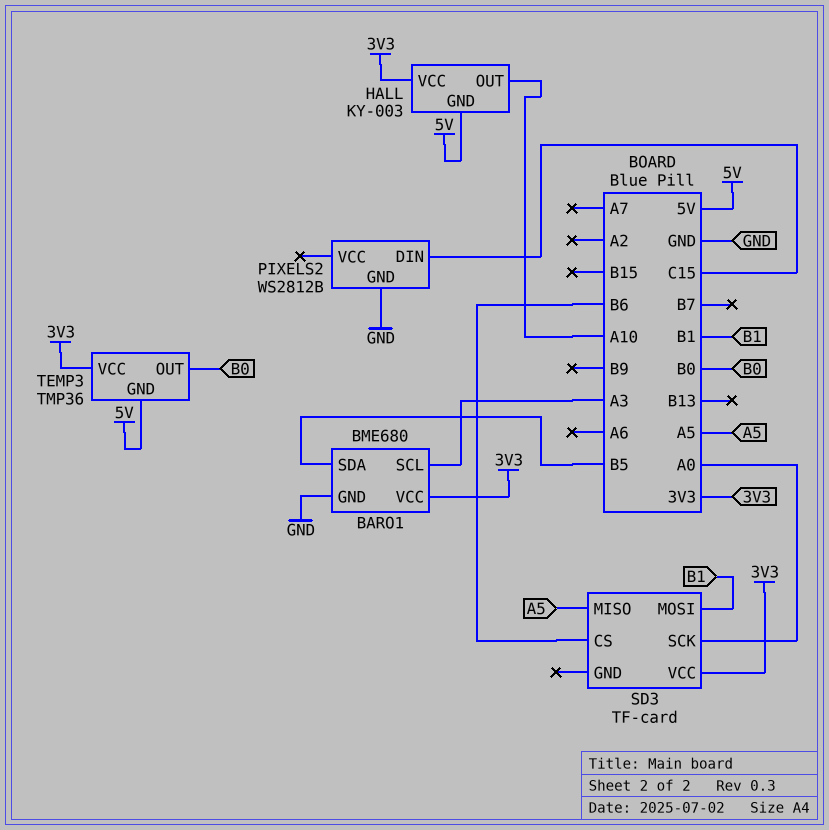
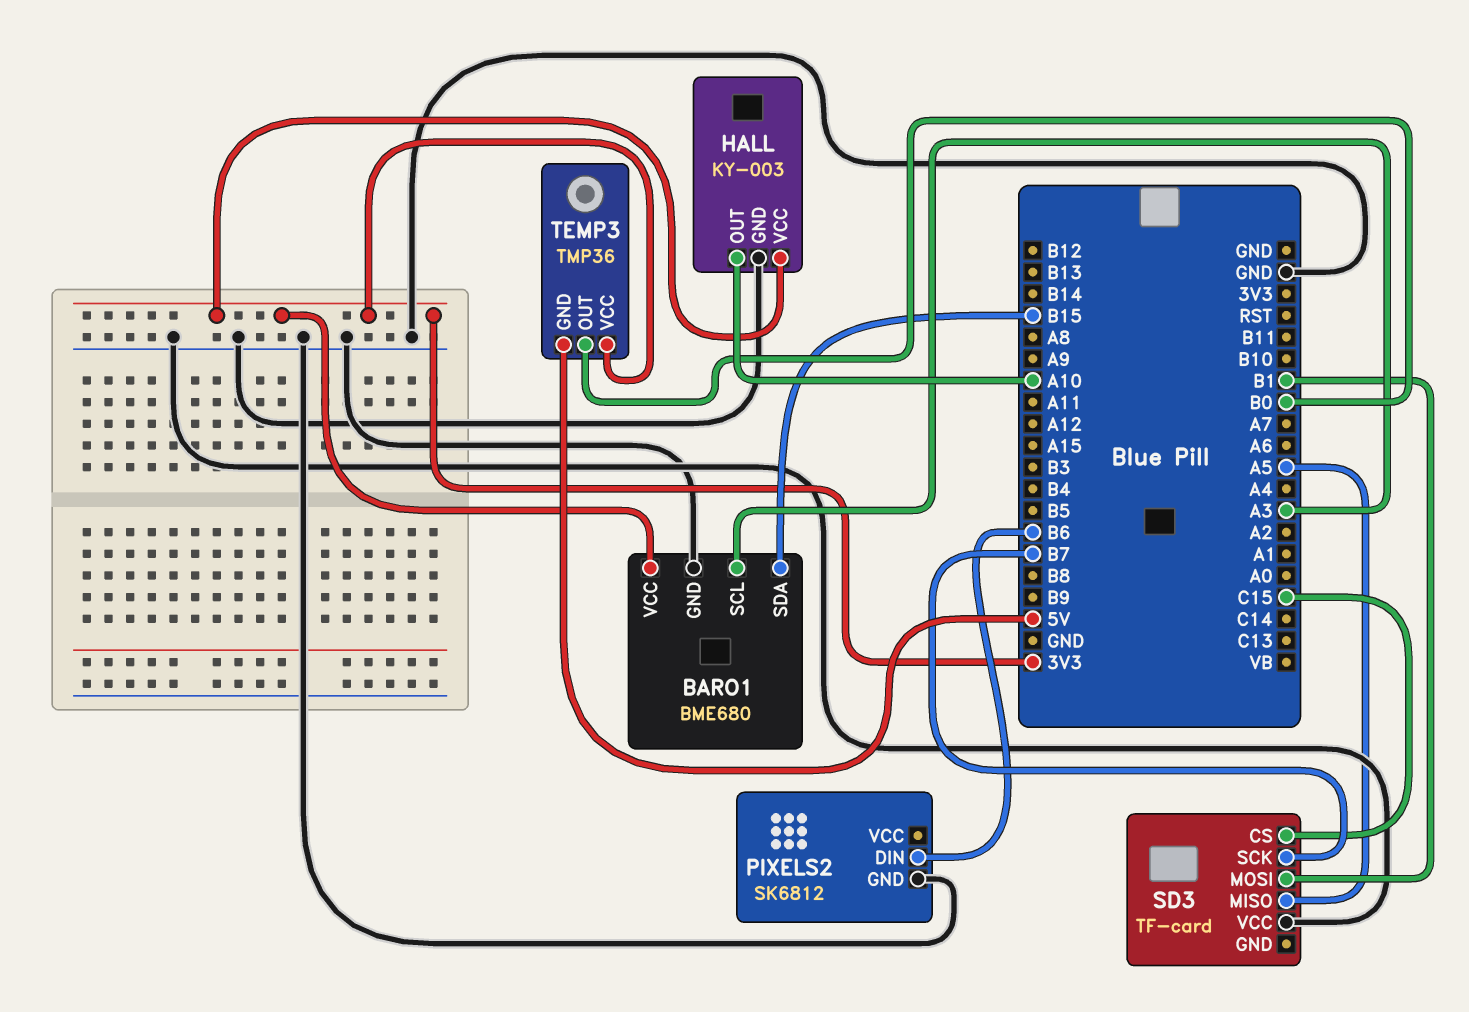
BARO1 pin SDA: B5 -> B15
HALL pin GND: 5V -> GND
PIXELS2: WS2812B -> SK6812
PIXELS2 pin DIN: C15 -> B6
SD3 pin CS: B6 -> C15
SD3 pin SCK: A0 -> B7
SD3 pin VCC: 3V3 -> GND

